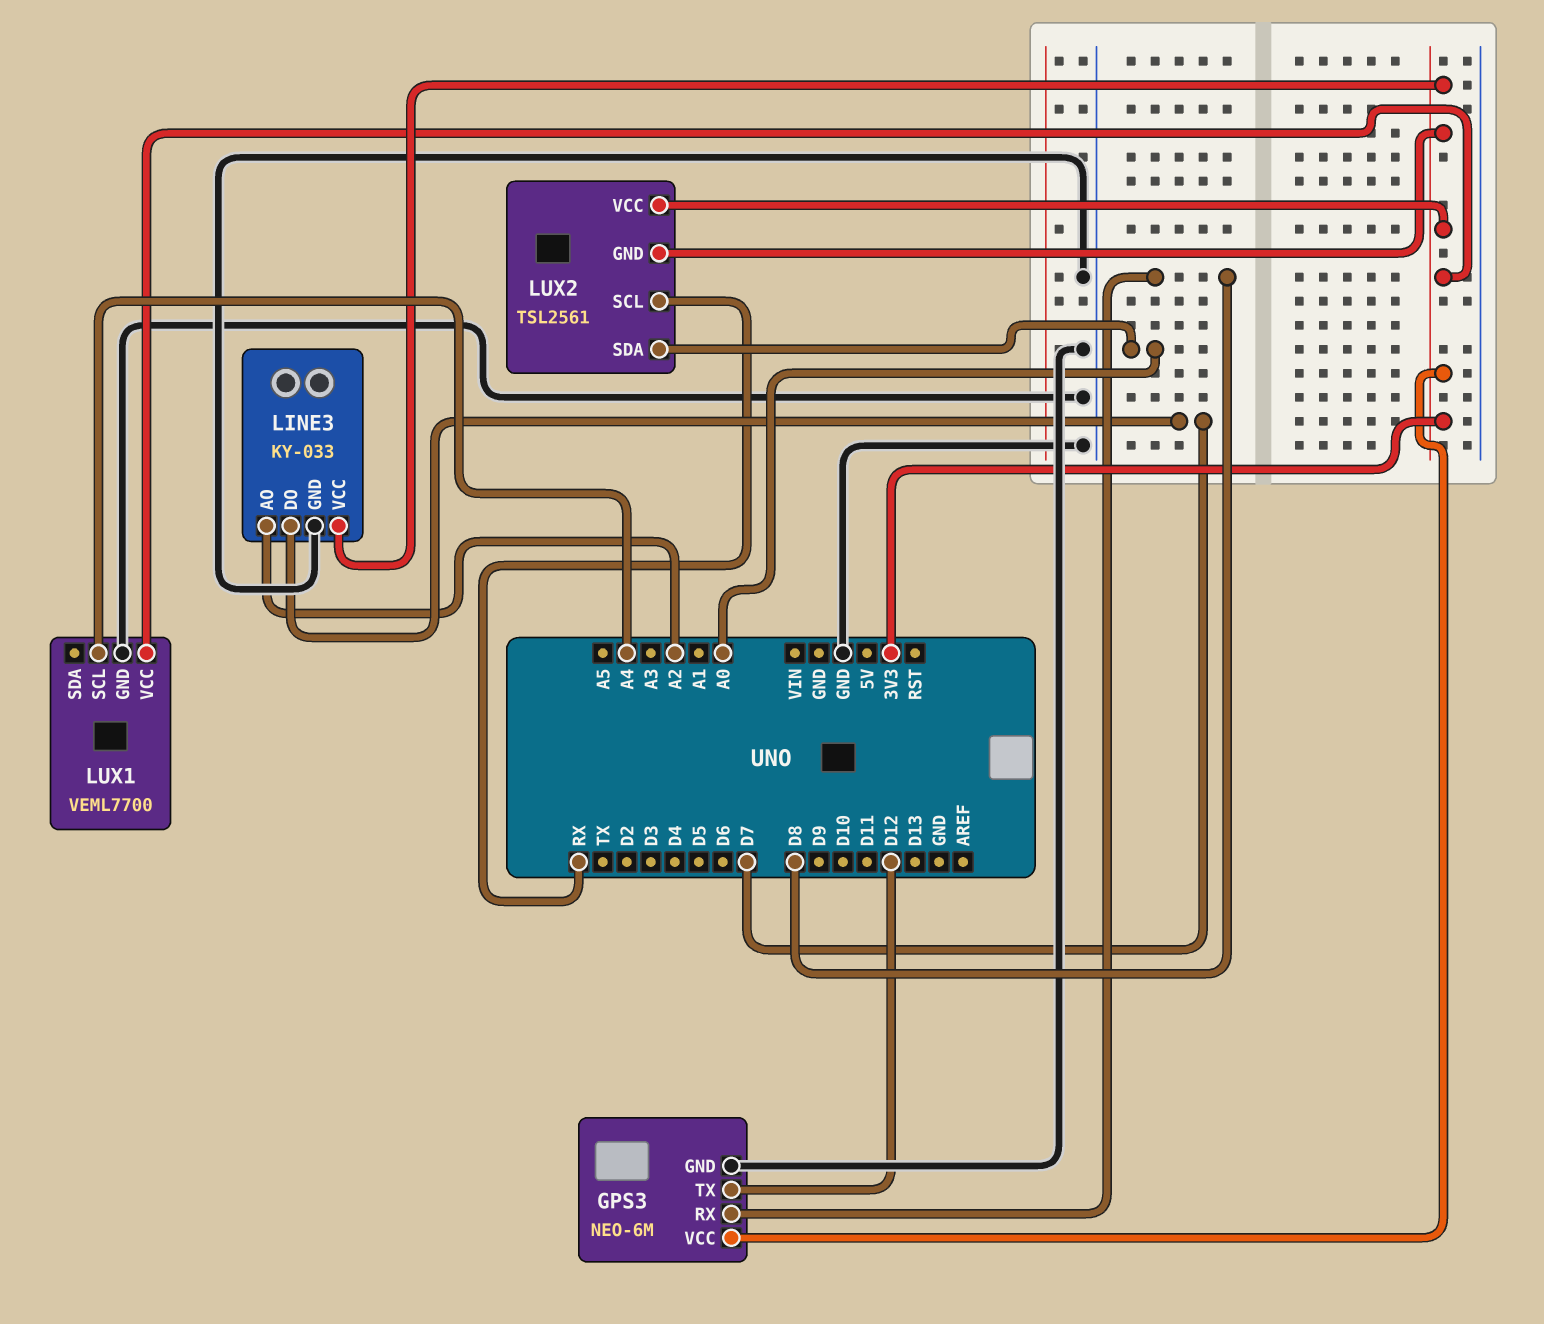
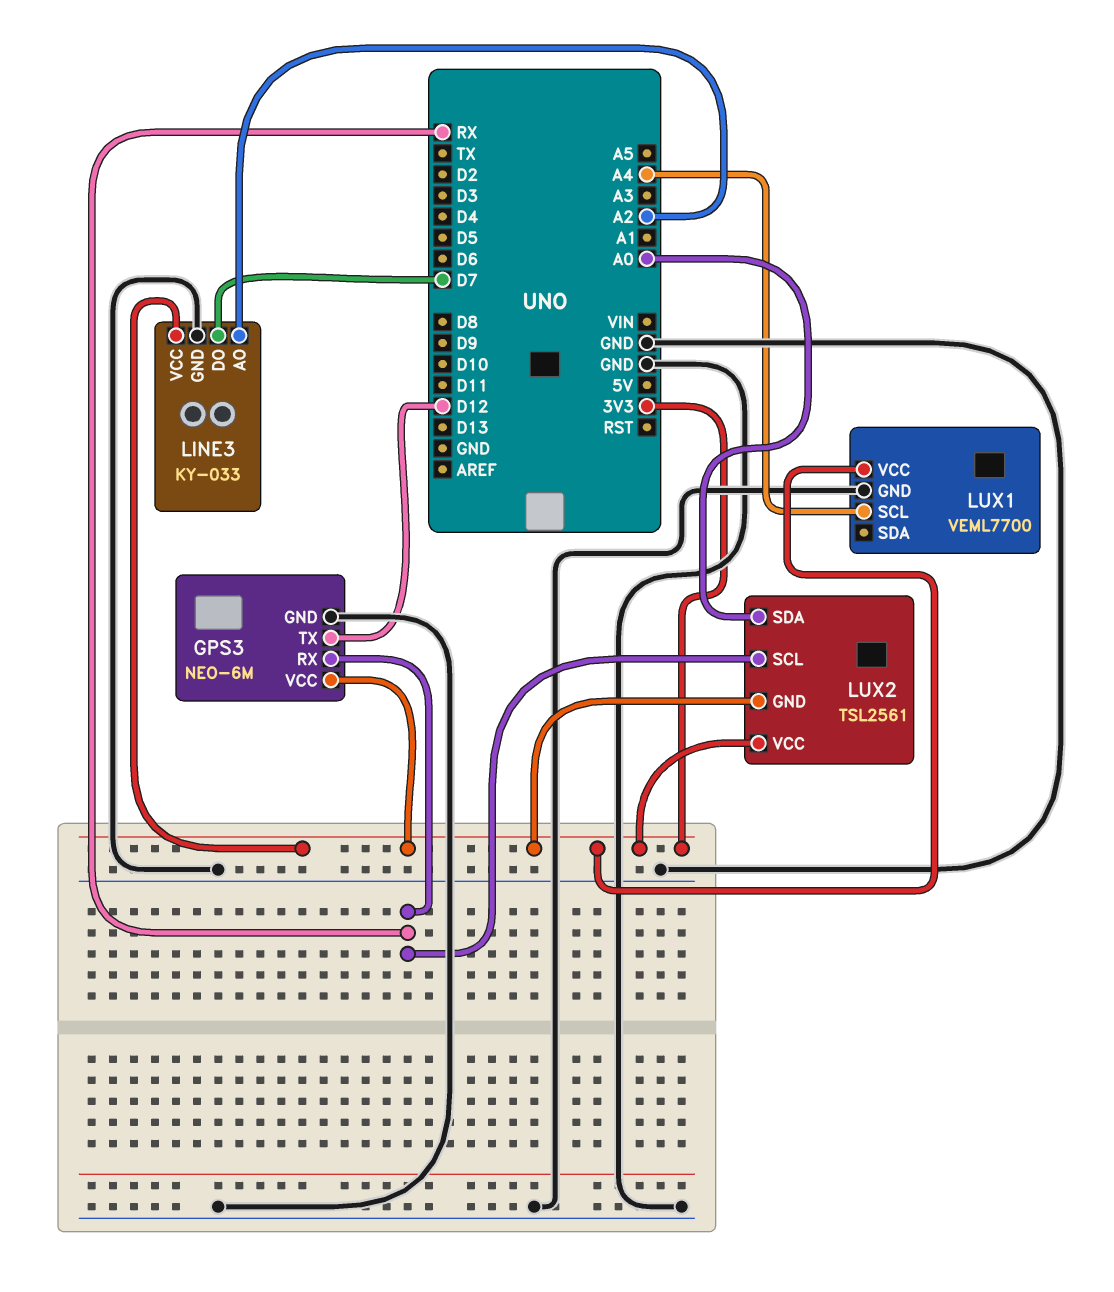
GPS3 pin RX: D8 -> RX

